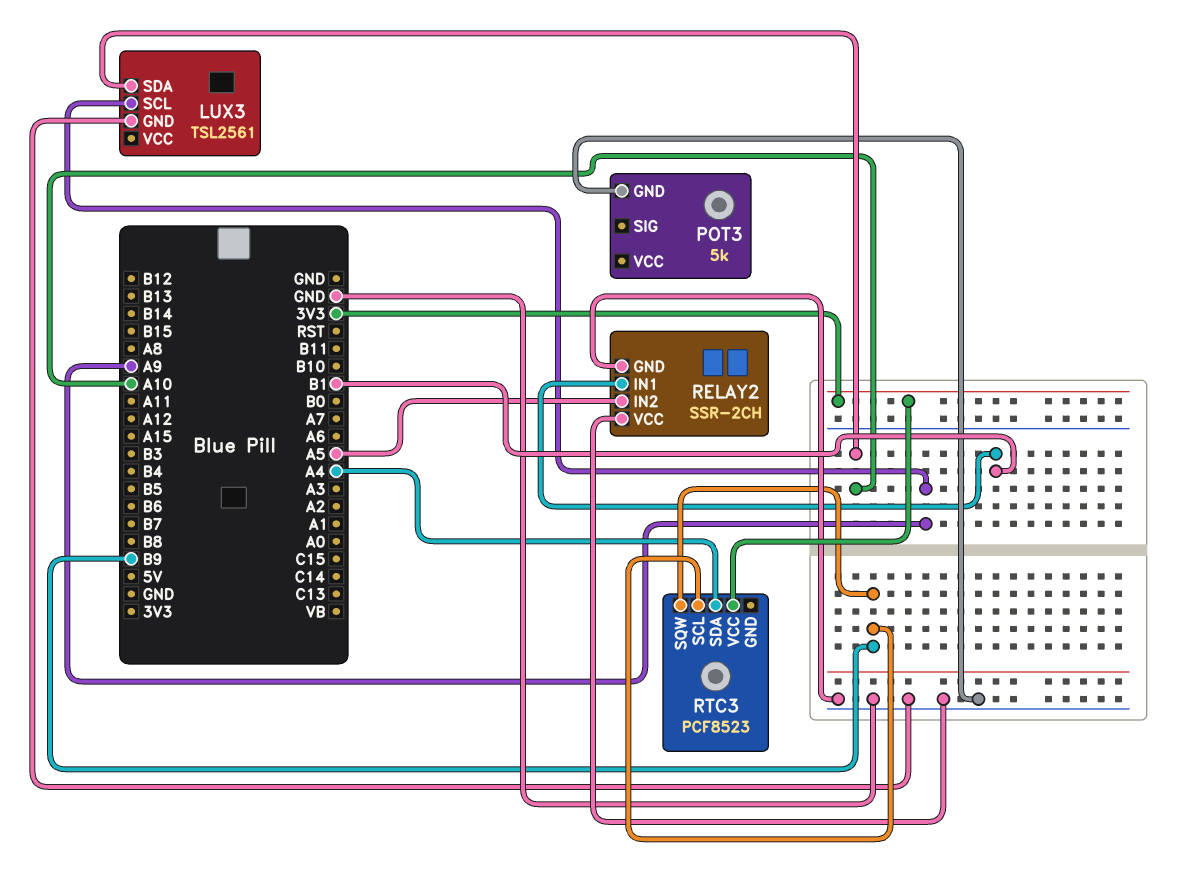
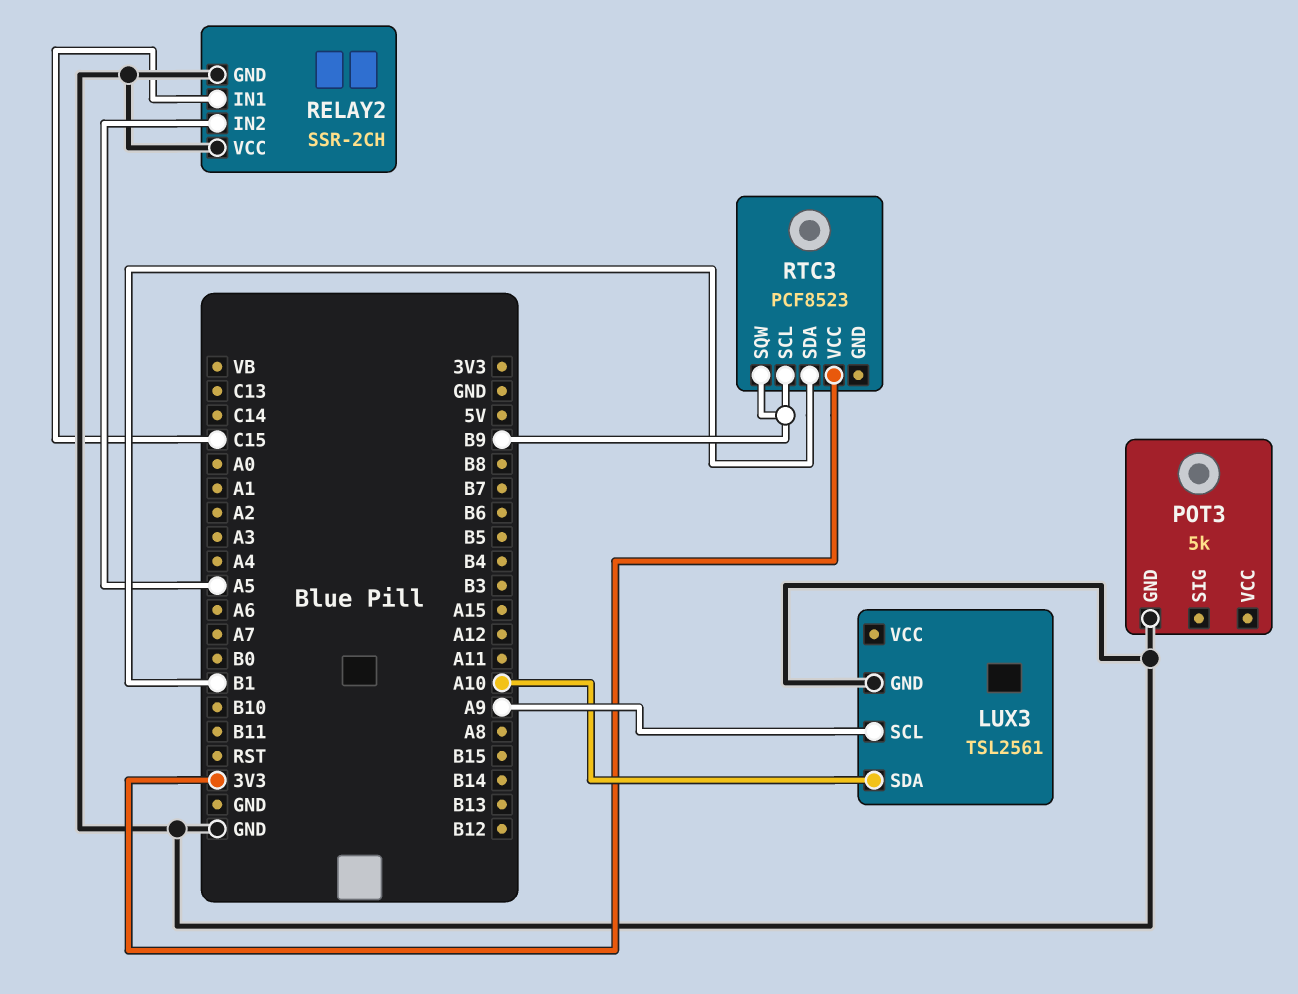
RELAY2 pin IN1: B1 -> C15
RTC3 pin SDA: A4 -> B1

